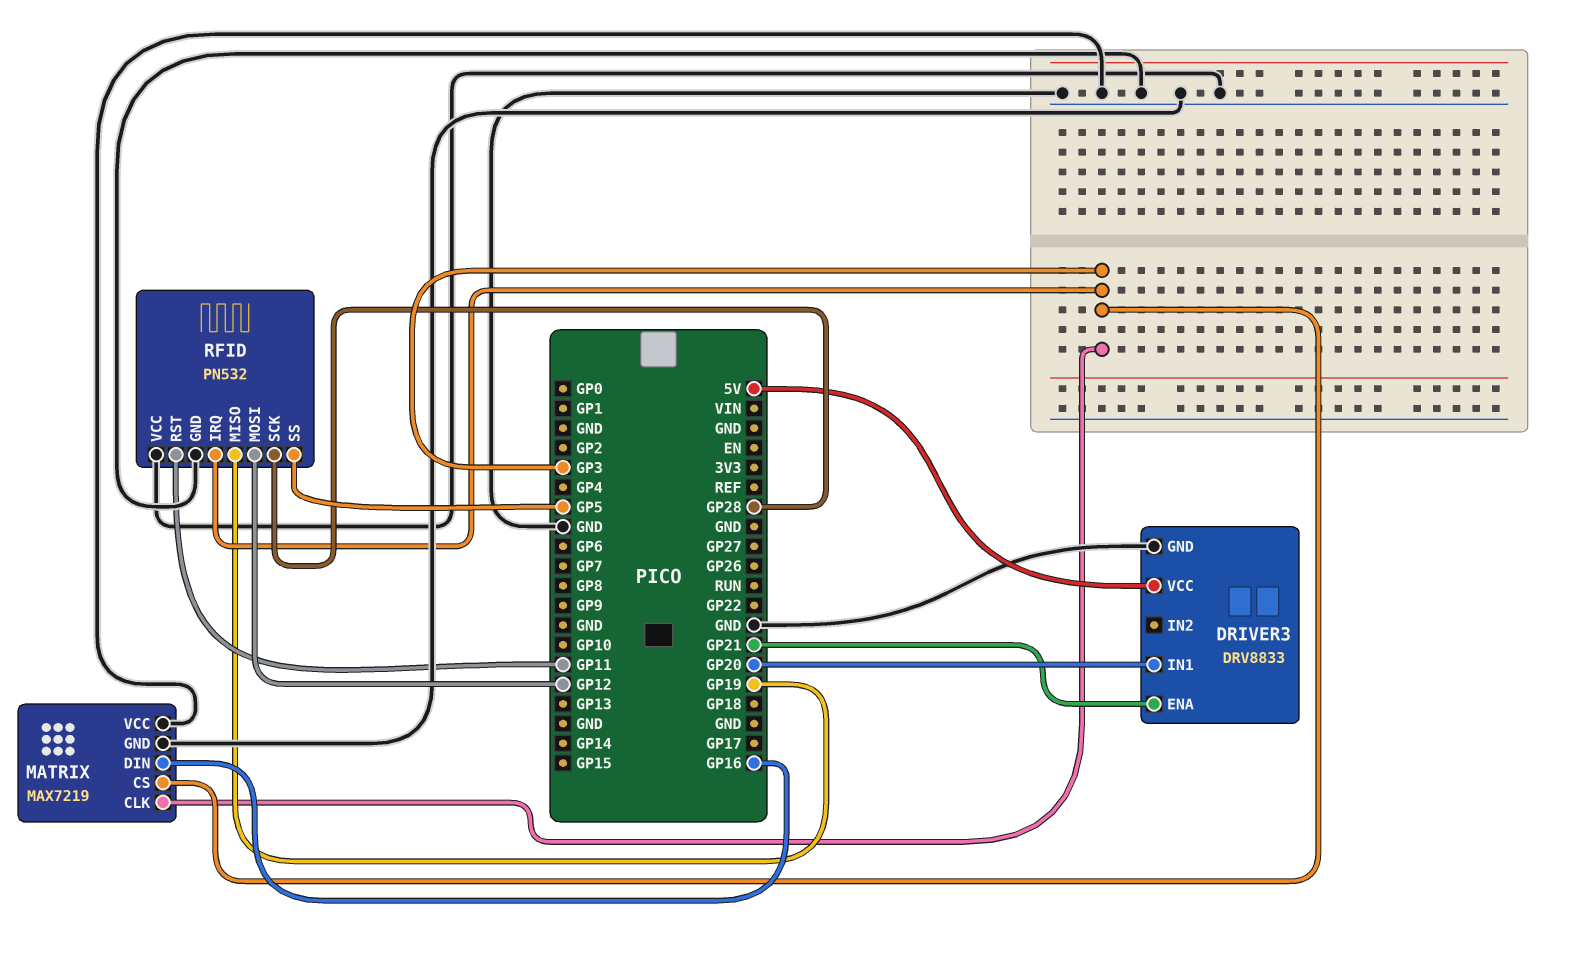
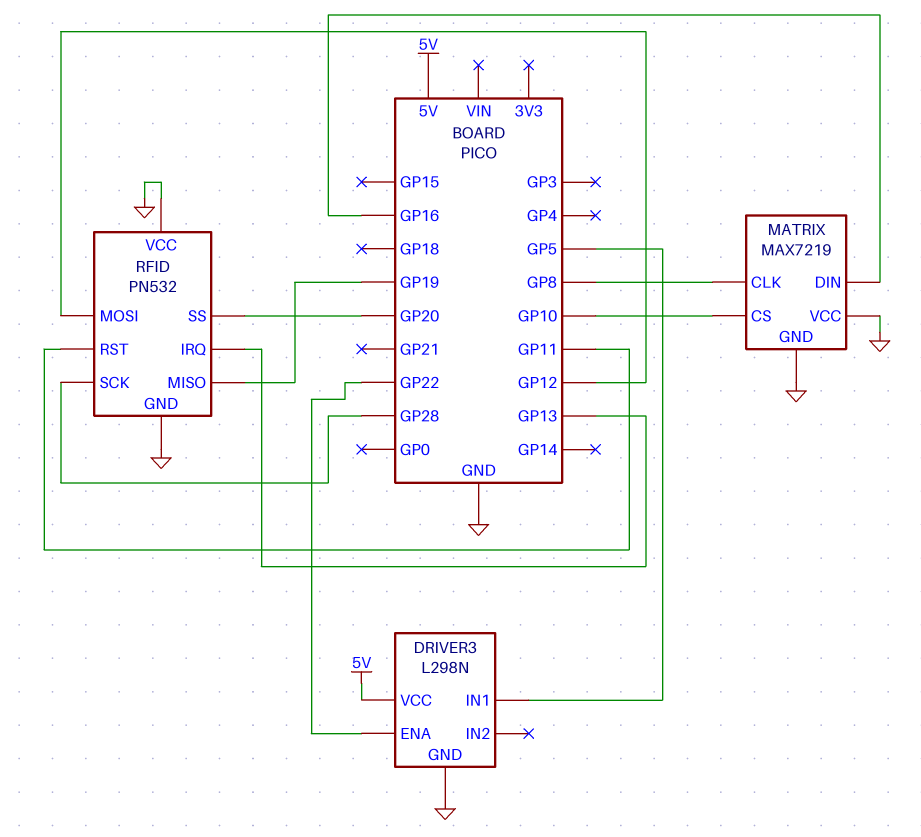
DRIVER3: DRV8833 -> L298N
DRIVER3 pin ENA: GP21 -> GP22
DRIVER3 pin IN1: GP20 -> GP5
MATRIX pin CLK: GP3 -> GP8
MATRIX pin CS: GP3 -> GP10
RFID pin IRQ: GP3 -> GP13
RFID pin SS: GP5 -> GP20

